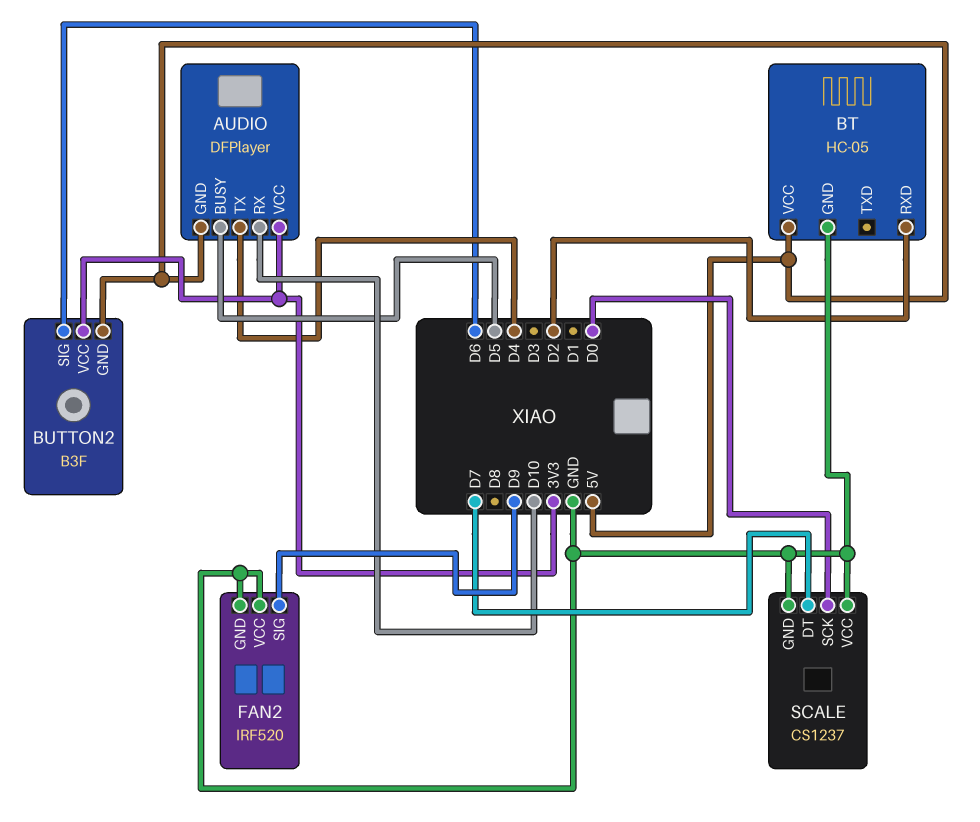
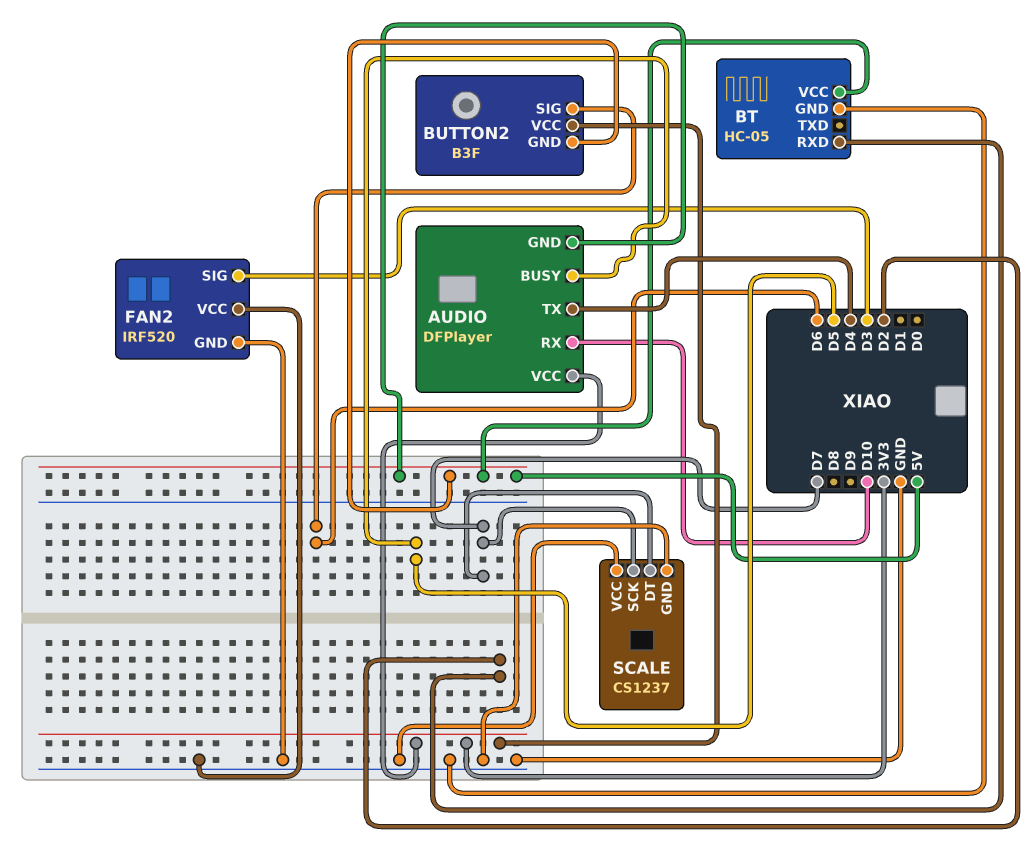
FAN2 pin SIG: D9 -> D3
SCALE pin SCK: D0 -> D7

